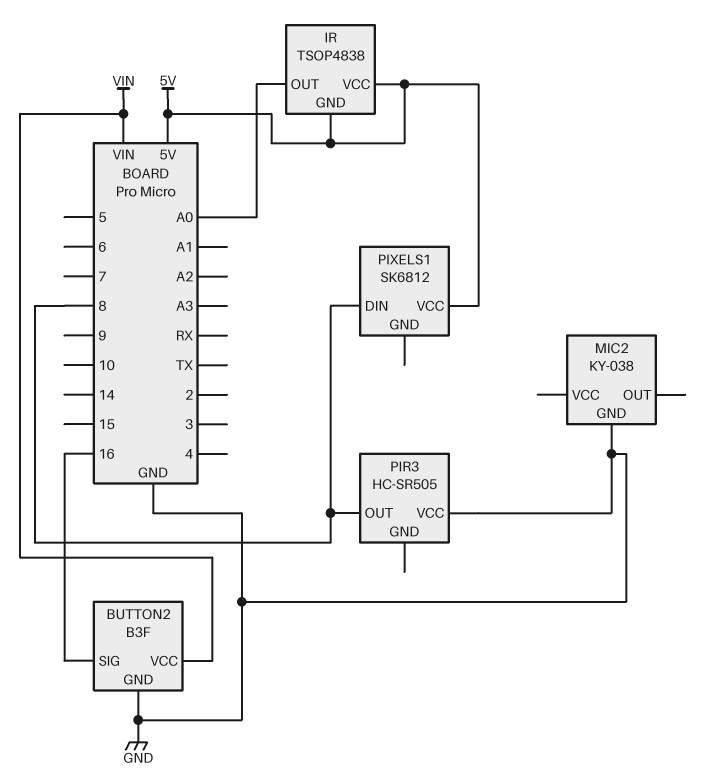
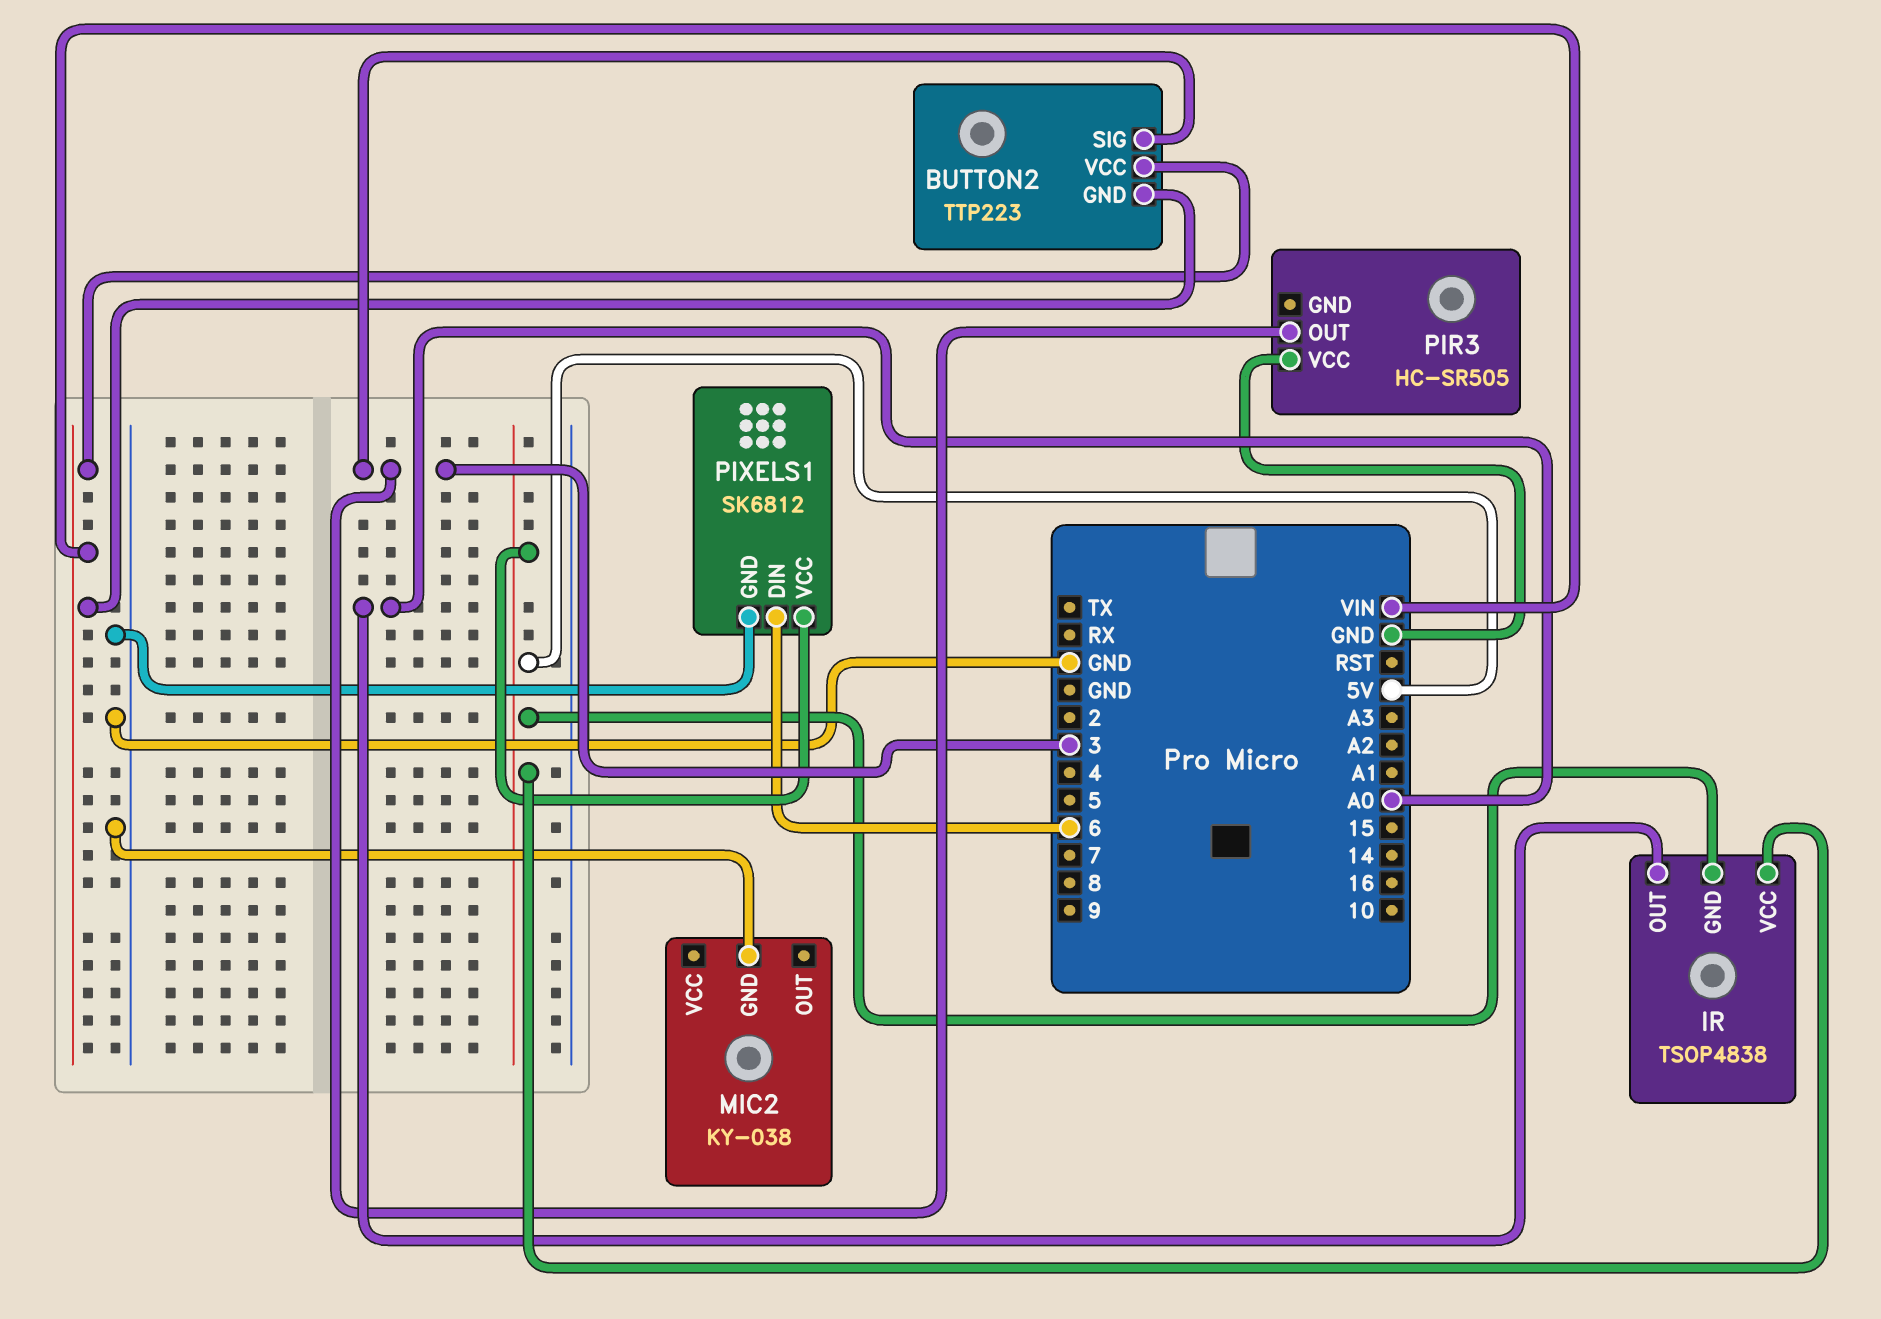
BUTTON2: B3F -> TTP223
BUTTON2 pin GND: GND -> VIN
BUTTON2 pin SIG: 16 -> 3
PIR3 pin OUT: 8 -> 3
PIXELS1 pin DIN: 8 -> 6
PIXELS1 pin GND: none -> GND

